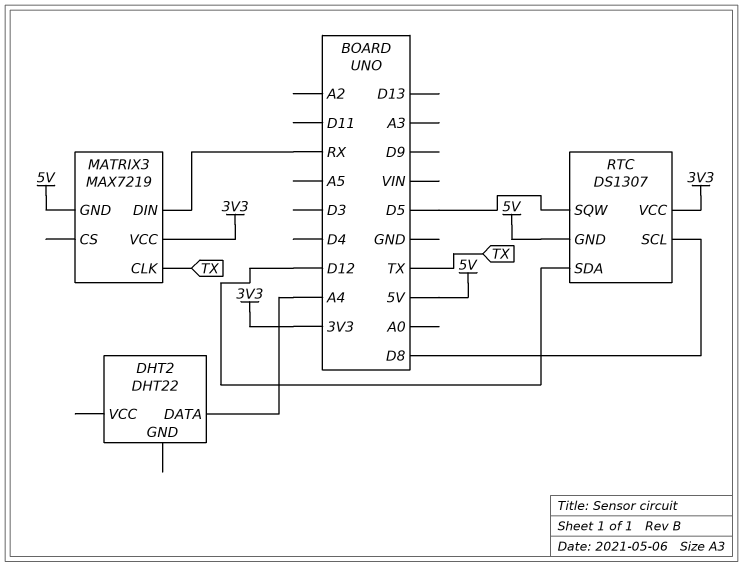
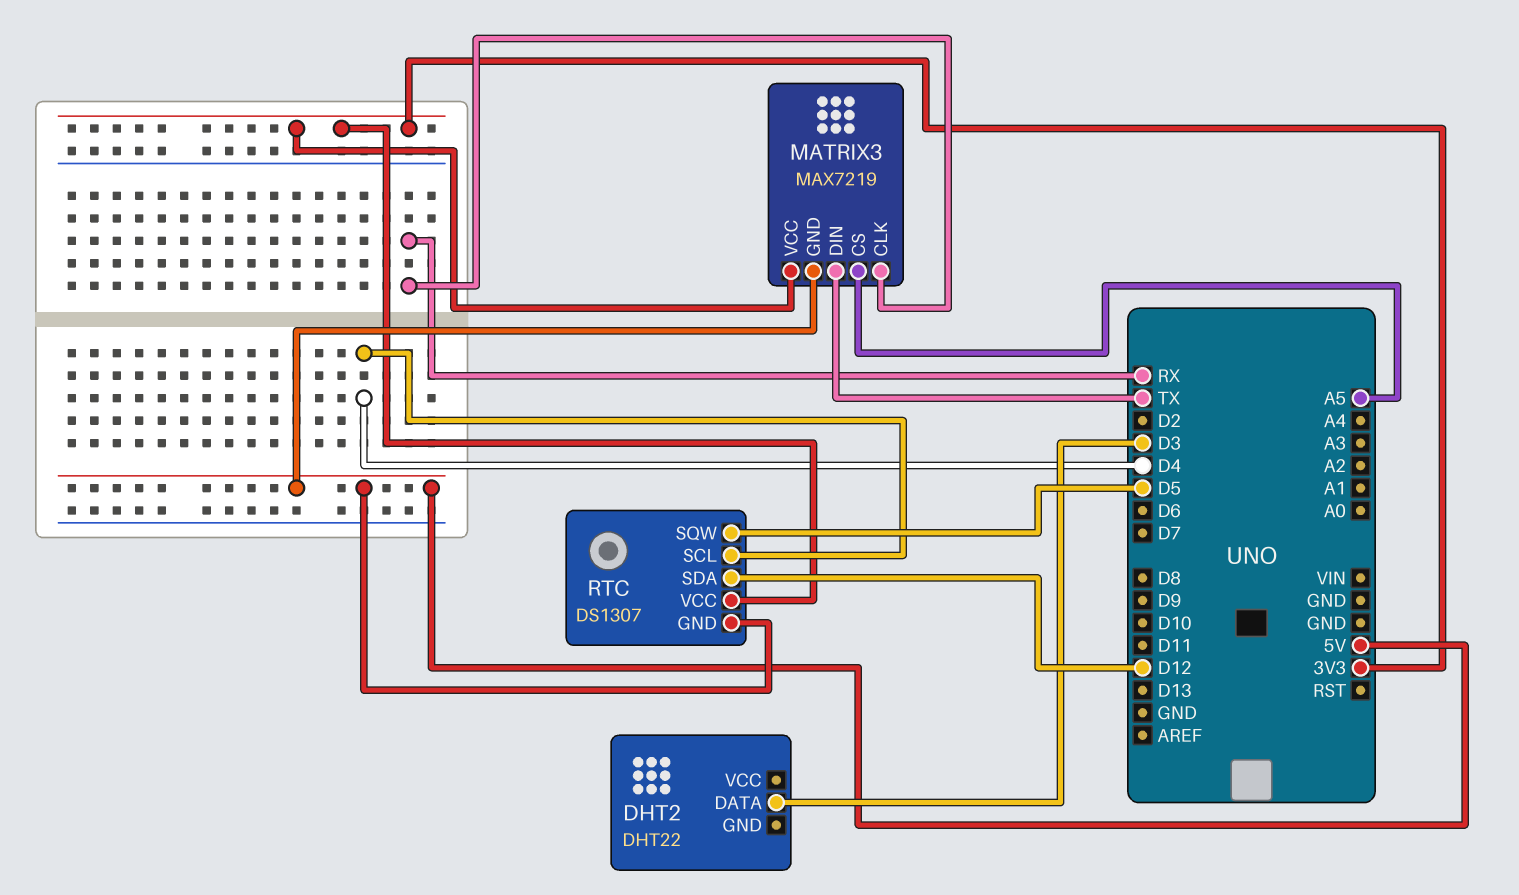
DHT2 pin DATA: A4 -> D3
MATRIX3 pin CLK: TX -> RX
MATRIX3 pin CS: none -> A5
MATRIX3 pin DIN: RX -> TX
RTC pin SCL: D8 -> D4

